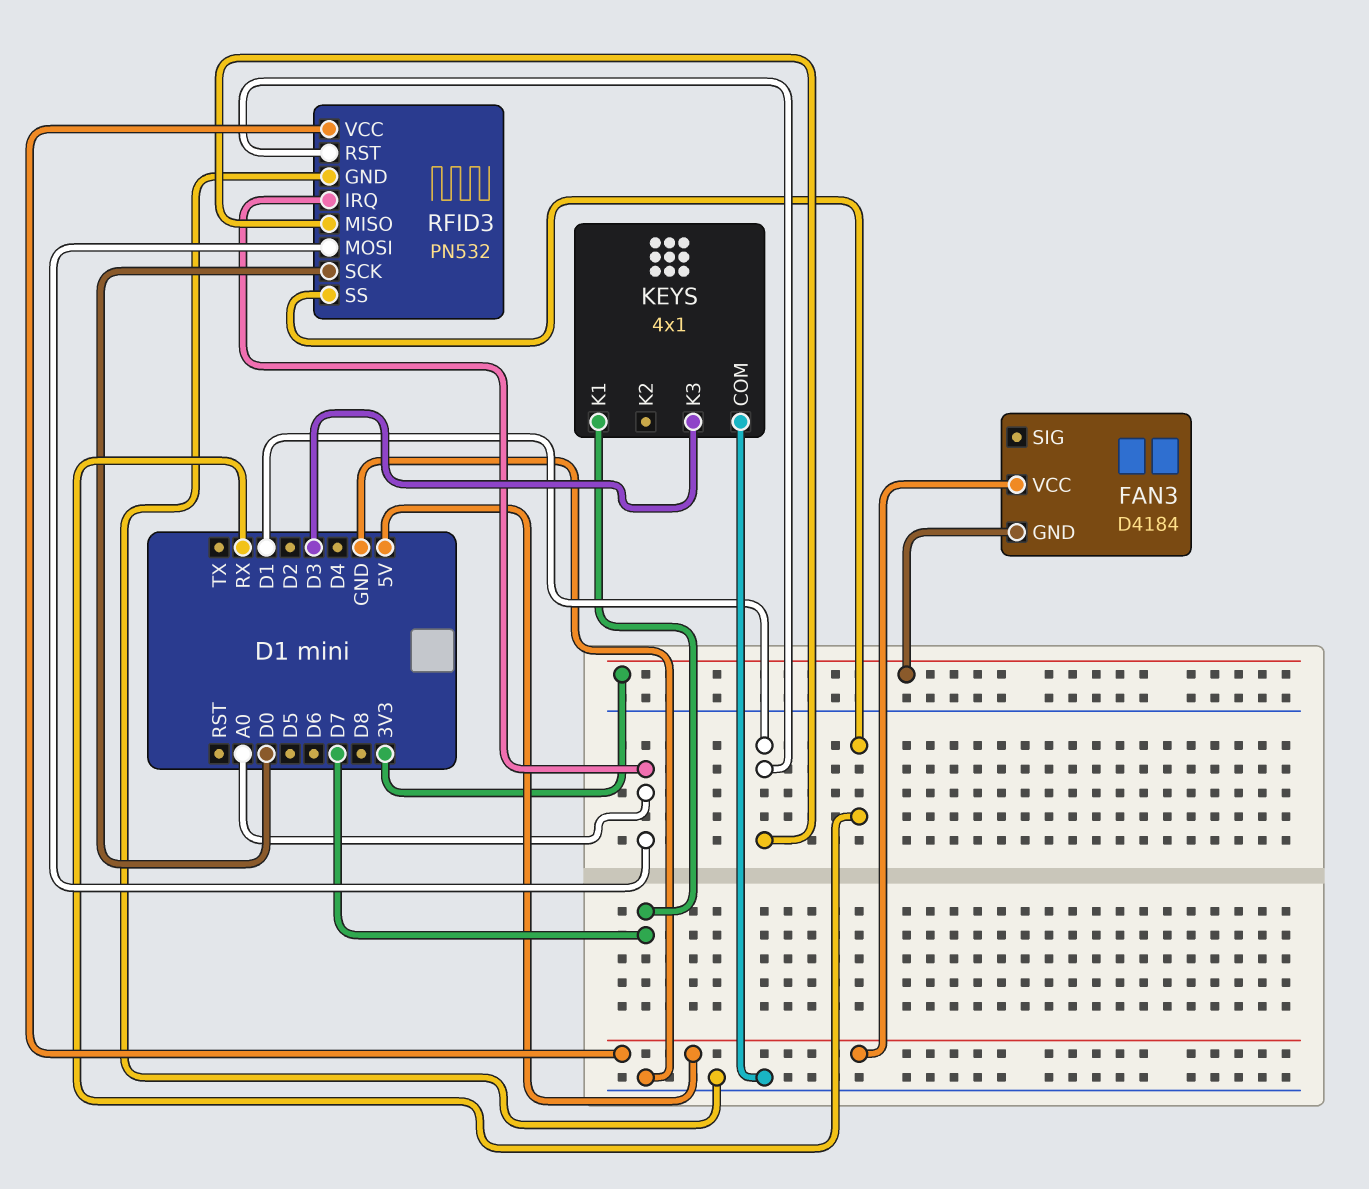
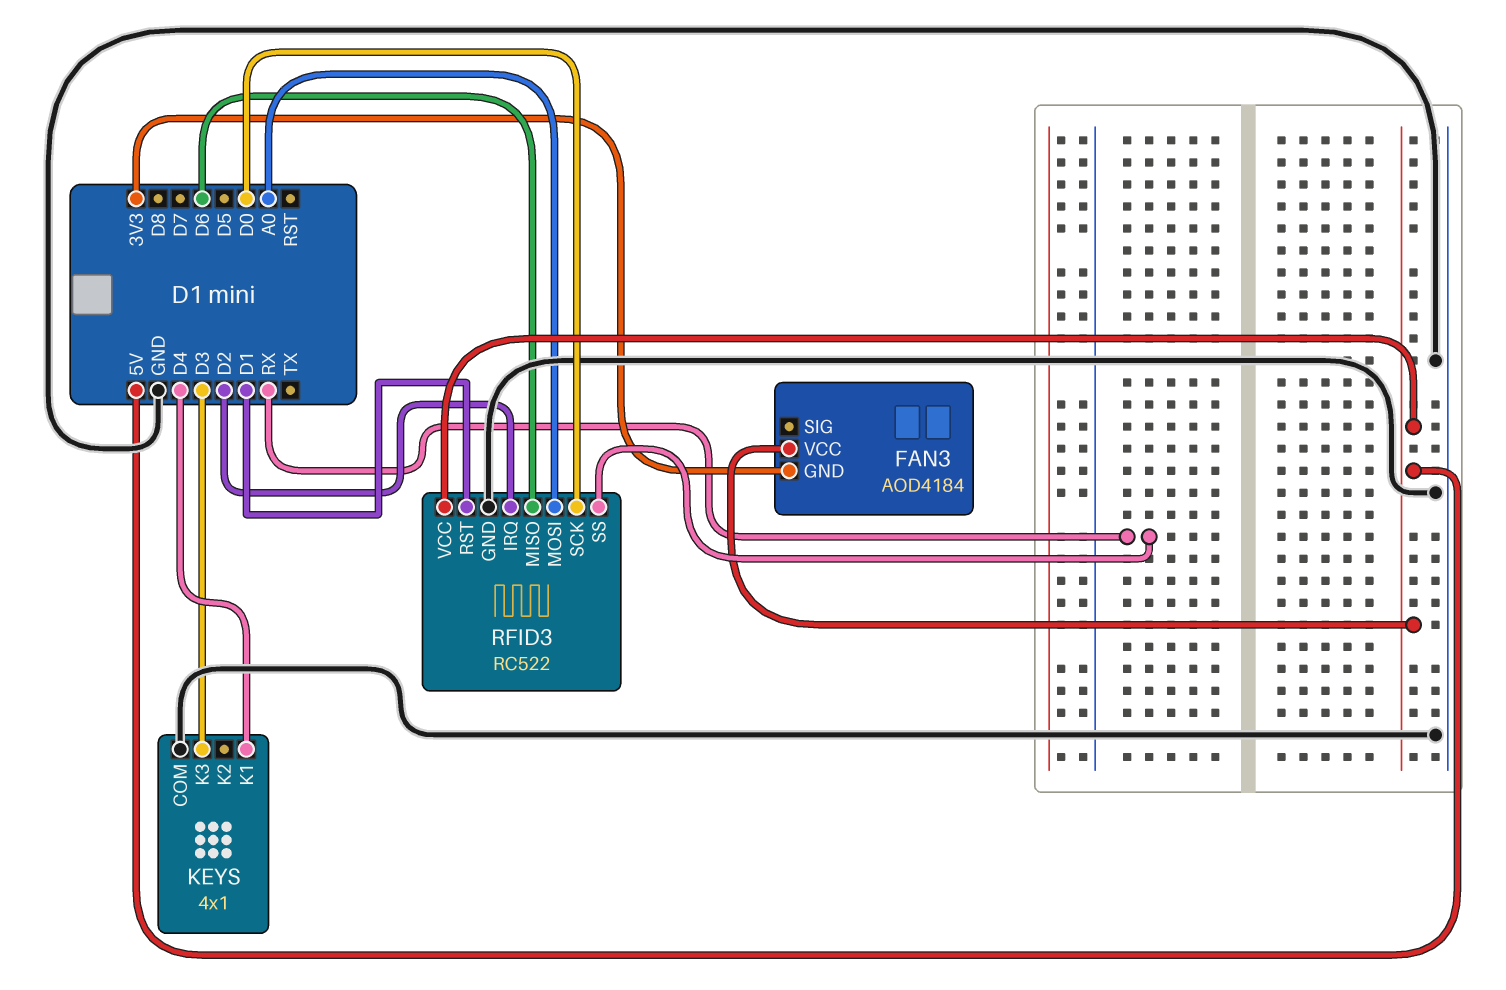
FAN3: D4184 -> AOD4184
KEYS pin K1: D7 -> D4
RFID3: PN532 -> RC522
RFID3 pin IRQ: A0 -> D2
RFID3 pin MISO: D1 -> D6

